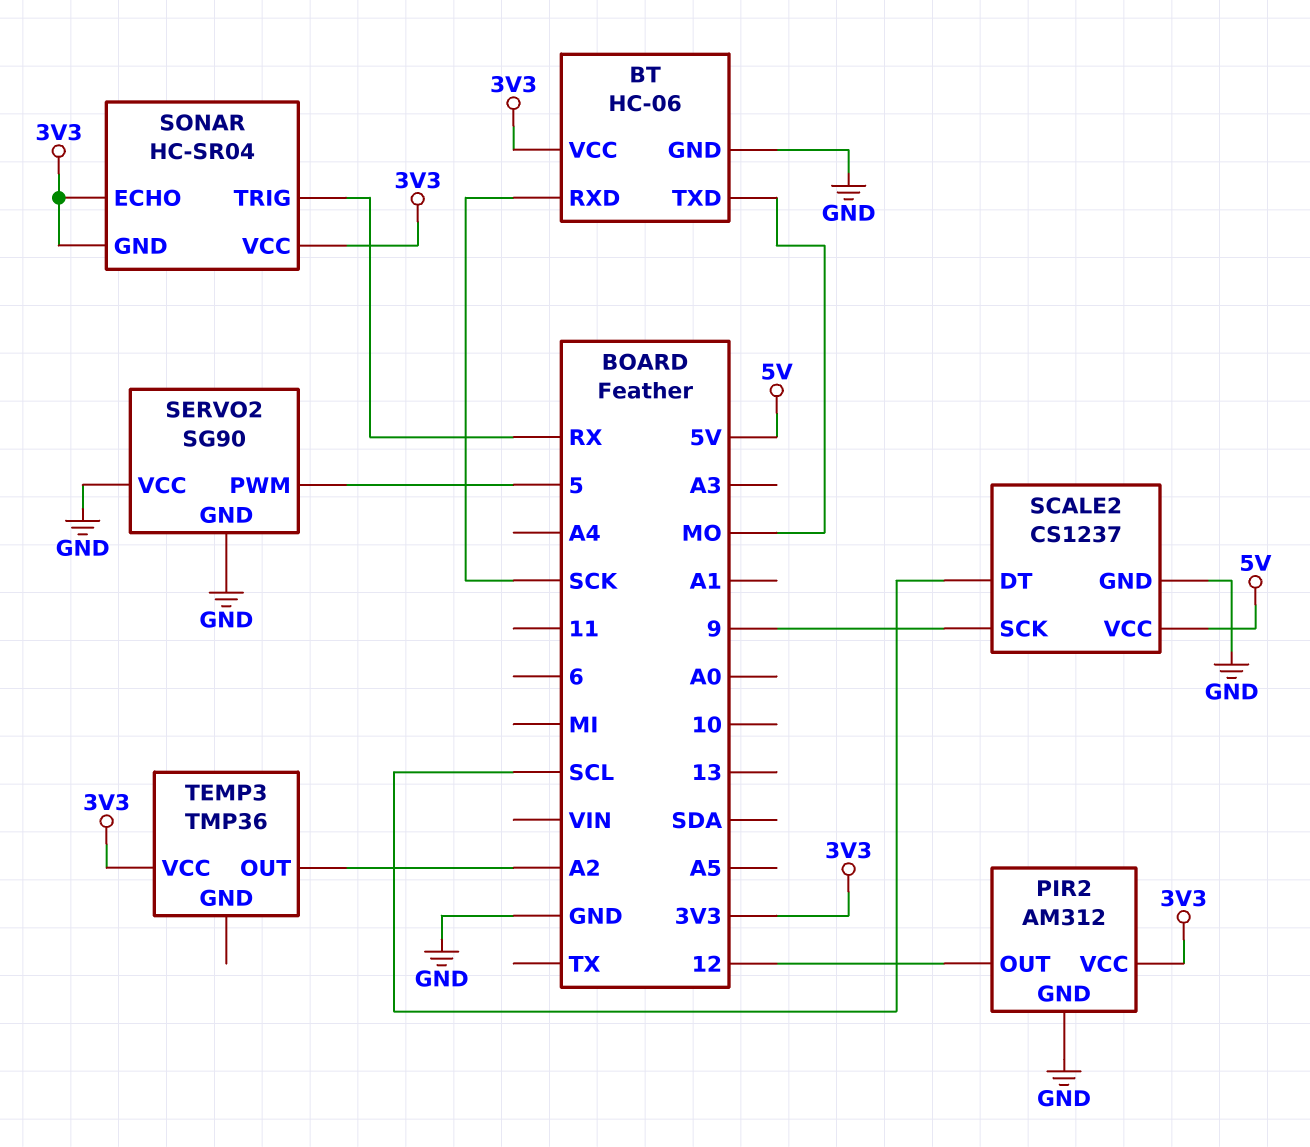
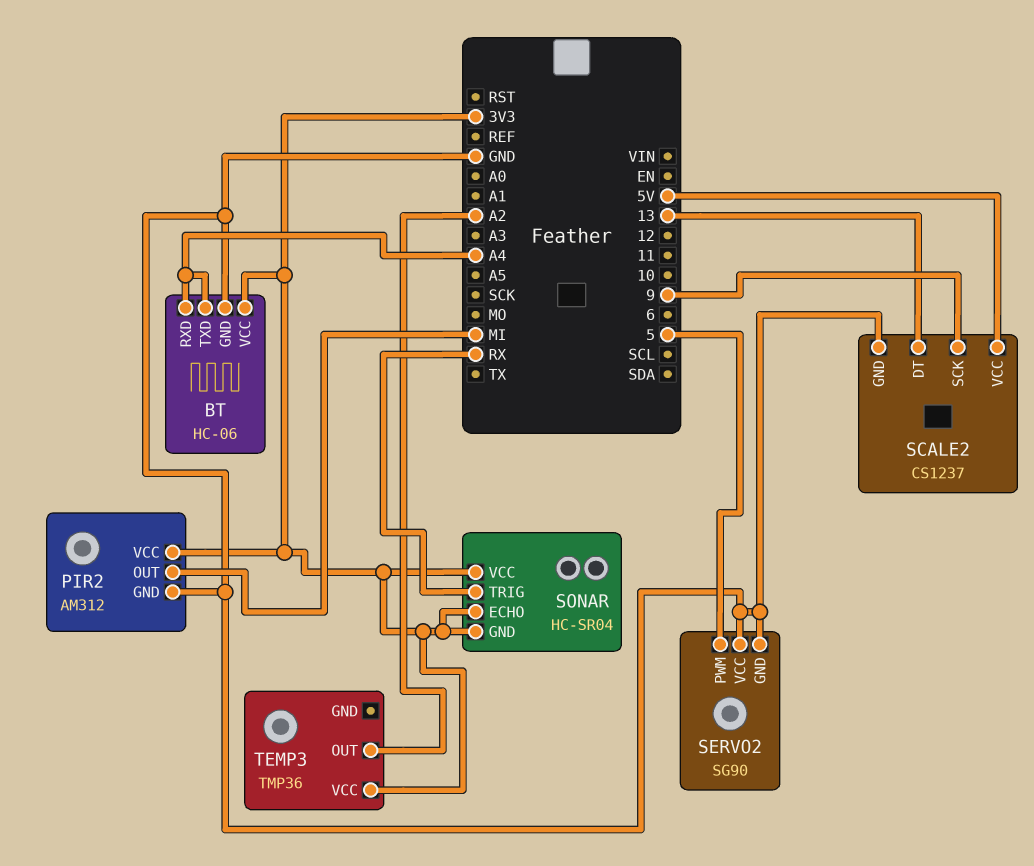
BT pin RXD: SCK -> A4
BT pin TXD: MO -> A4
PIR2 pin OUT: 12 -> MI
SCALE2 pin DT: SCL -> 13

